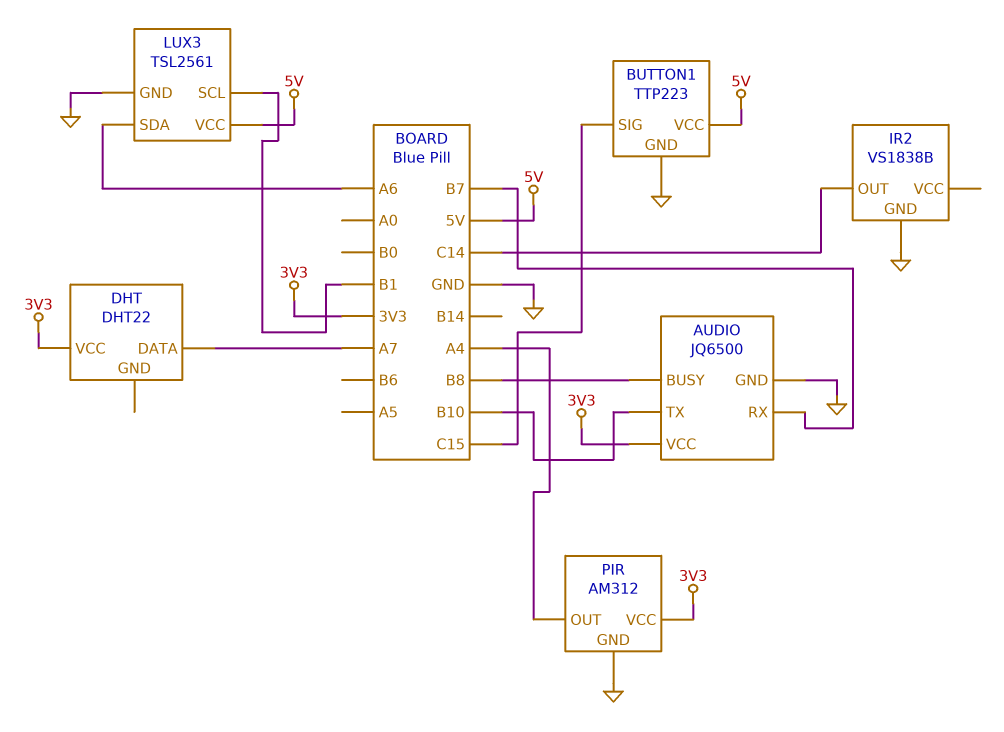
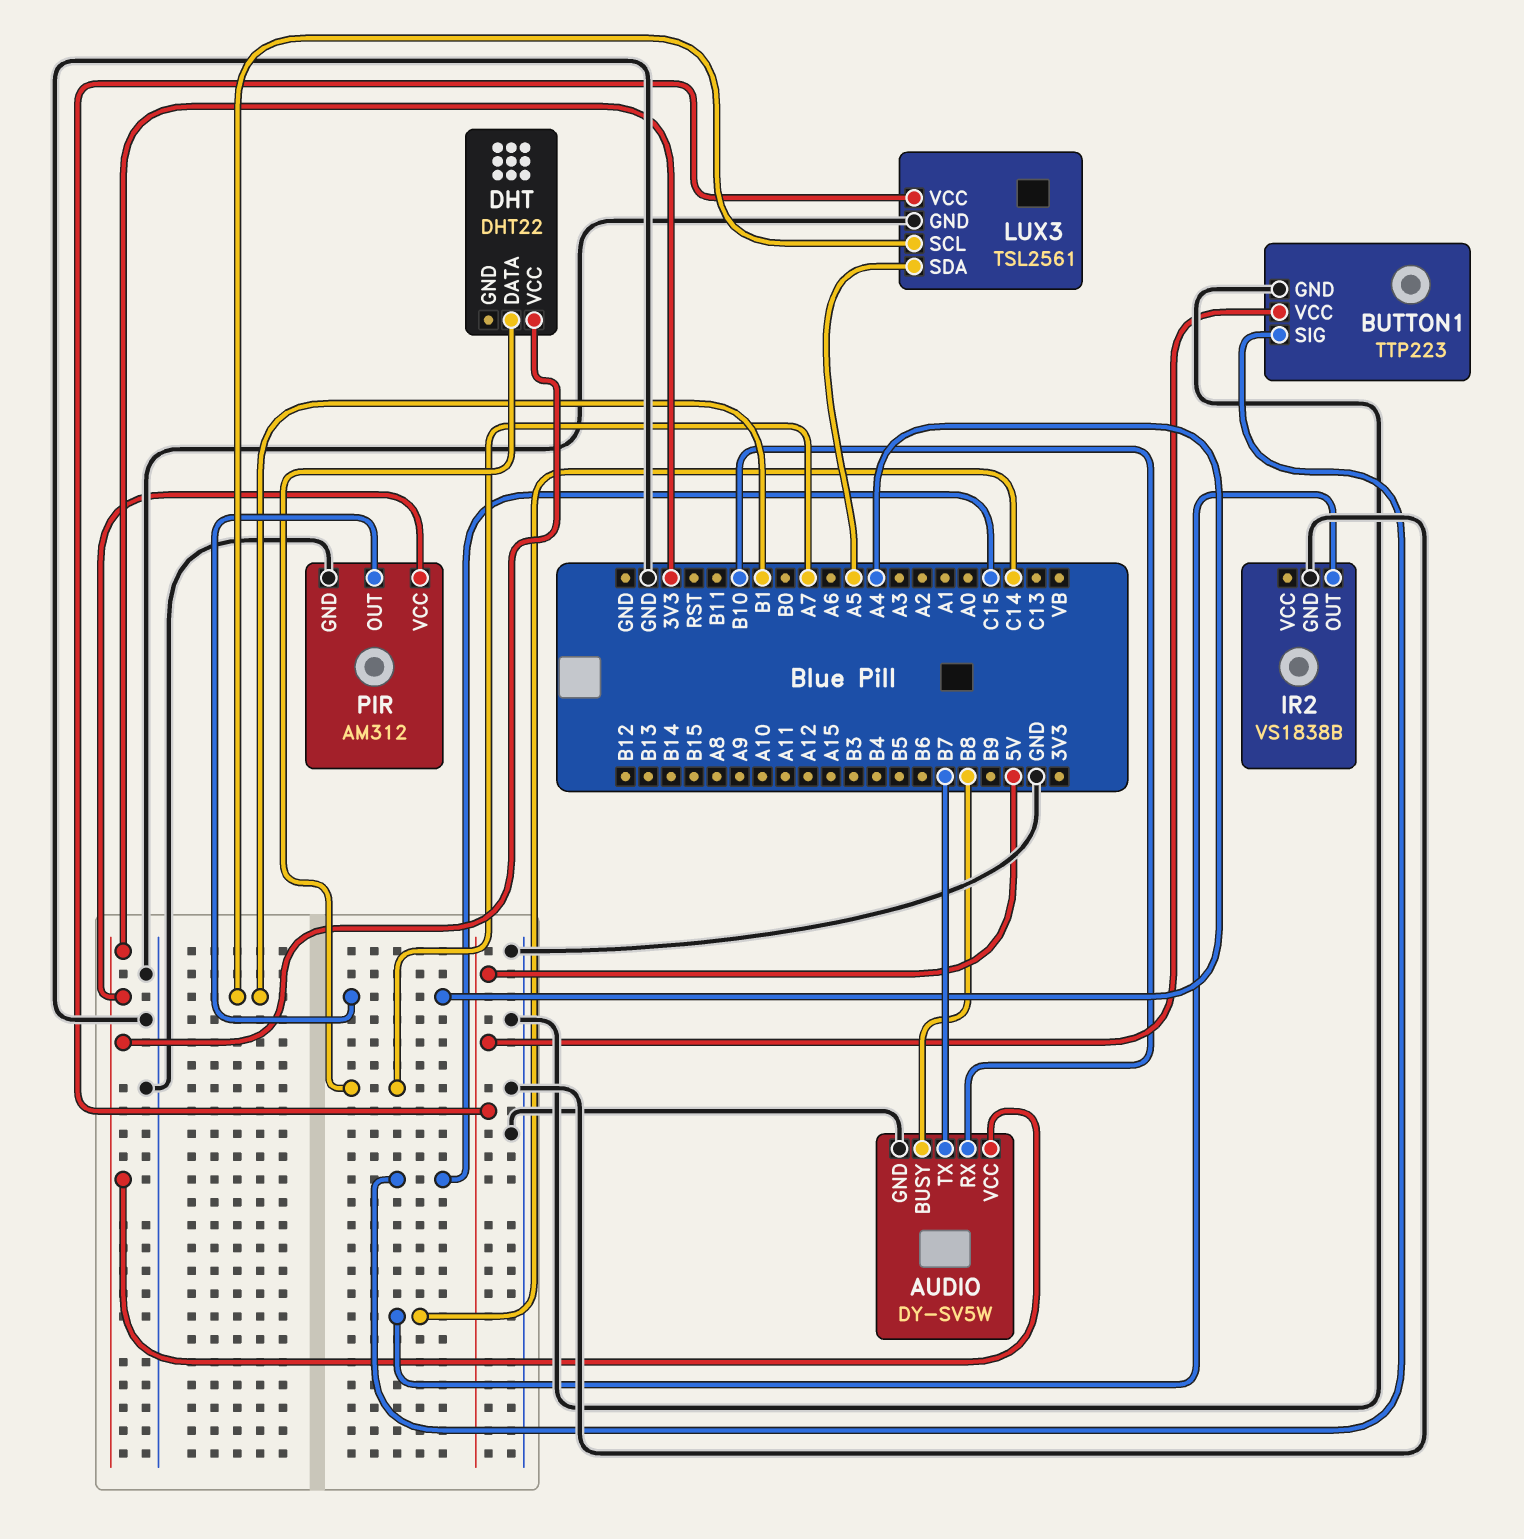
AUDIO: JQ6500 -> DY-SV5W
AUDIO pin RX: B7 -> B10
AUDIO pin TX: B10 -> B7
LUX3 pin SDA: A6 -> A5

